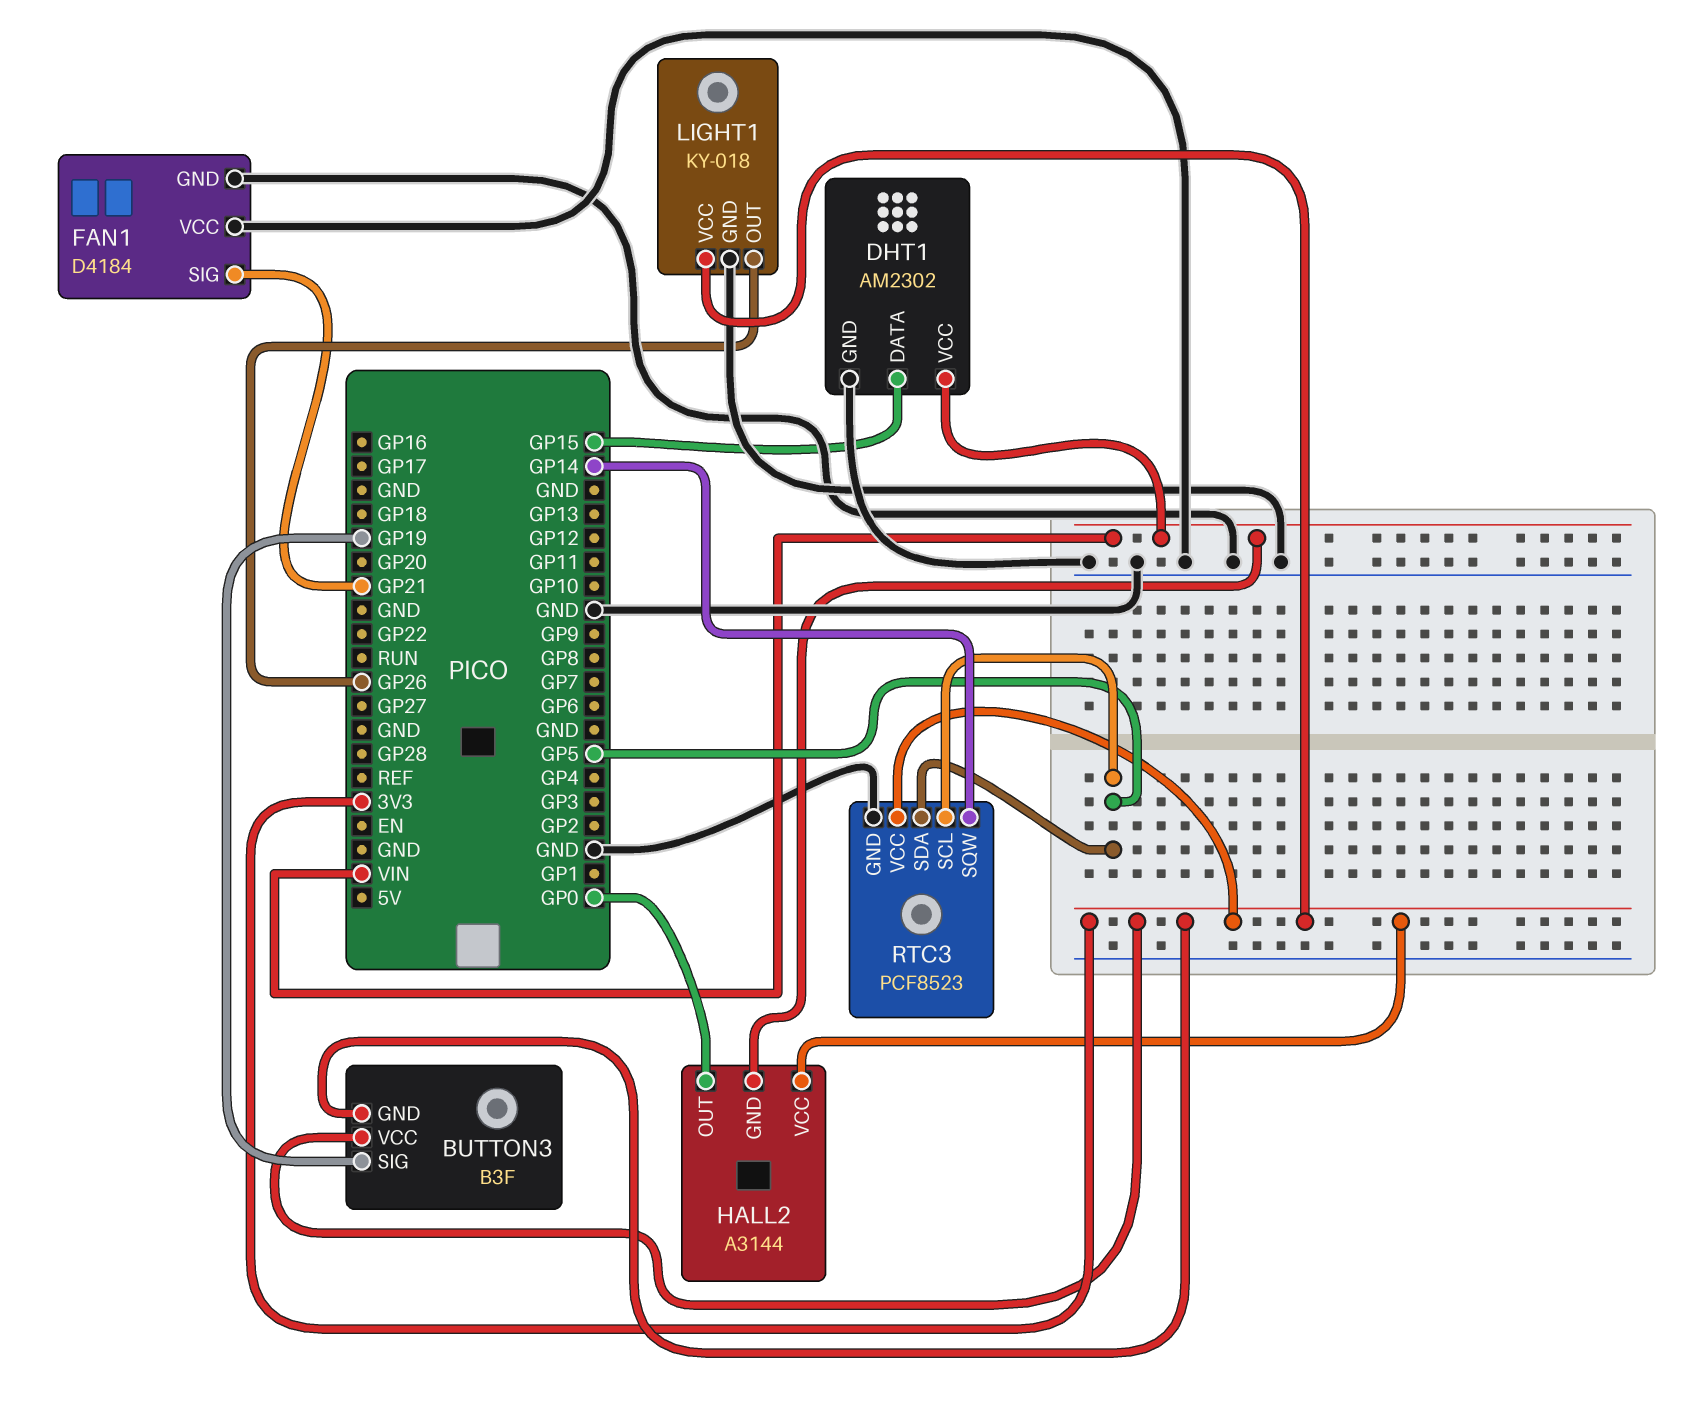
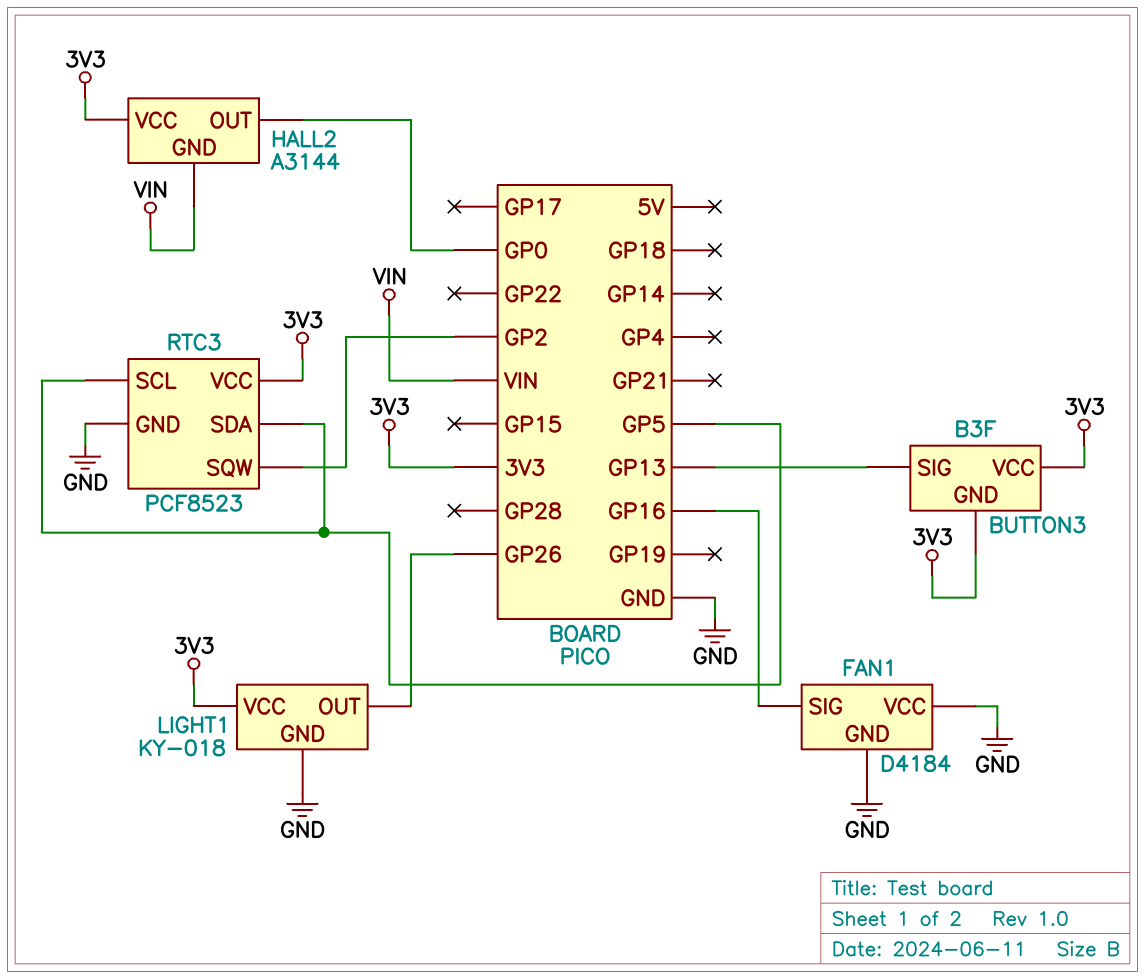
BUTTON3 pin SIG: GP19 -> GP13
DHT1: AM2302 -> none
DHT1 pin DATA: GP15 -> none
DHT1 pin GND: GND -> none
DHT1 pin VCC: VIN -> none
FAN1 pin SIG: GP21 -> GP16
RTC3 pin SQW: GP14 -> GP2

